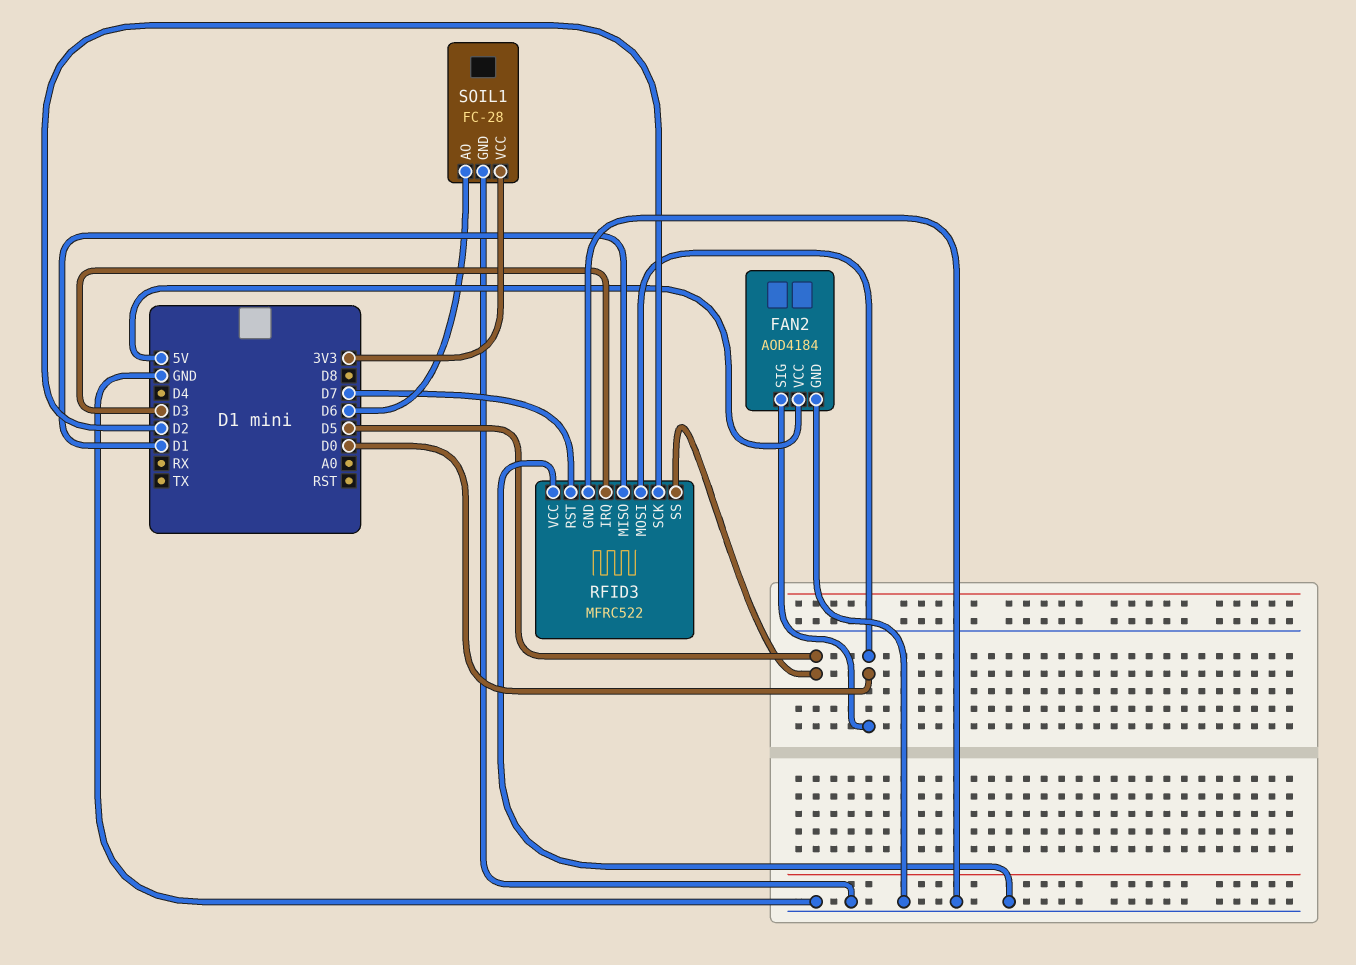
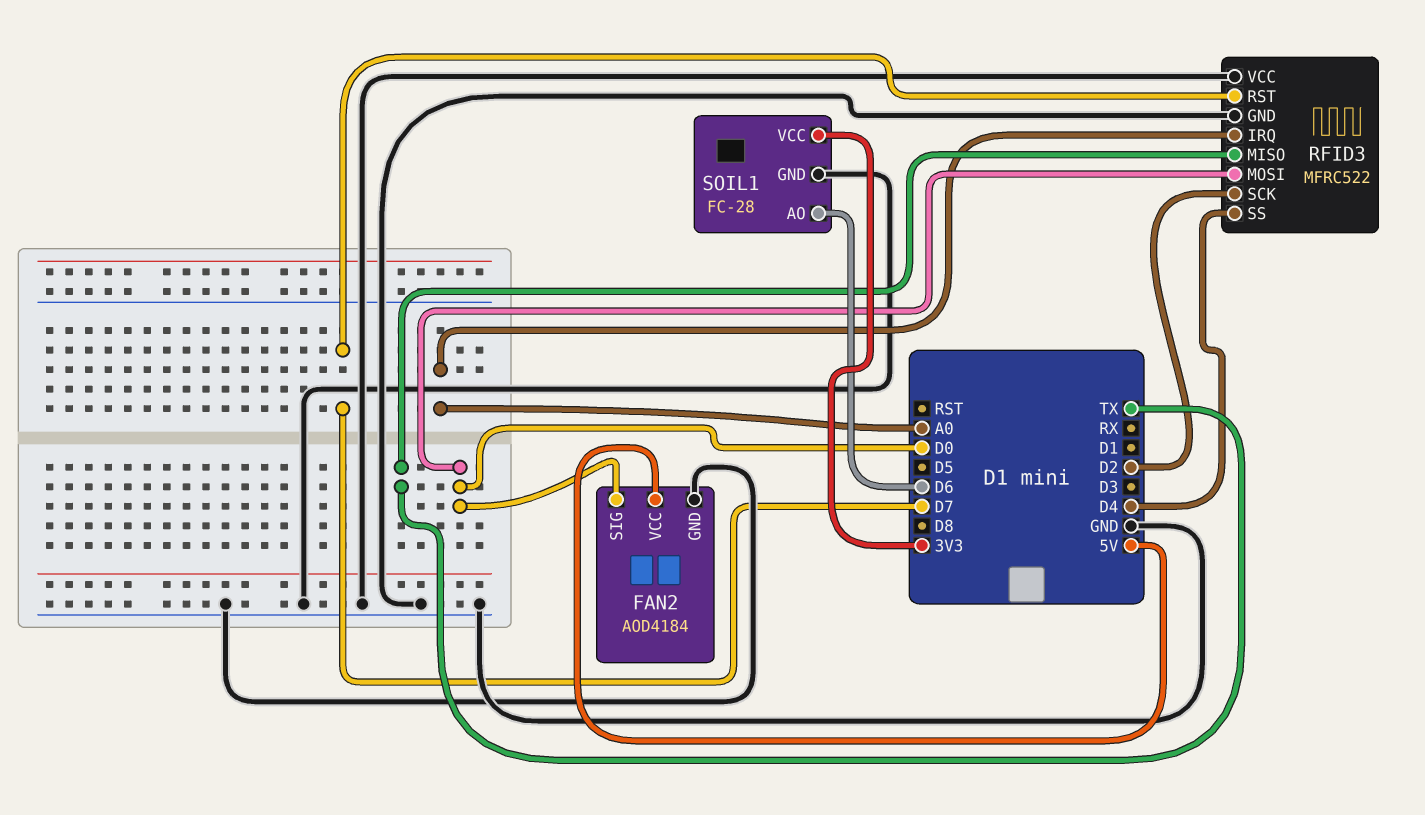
RFID3 pin IRQ: D3 -> A0
RFID3 pin MISO: D1 -> TX
RFID3 pin SS: D5 -> D4

